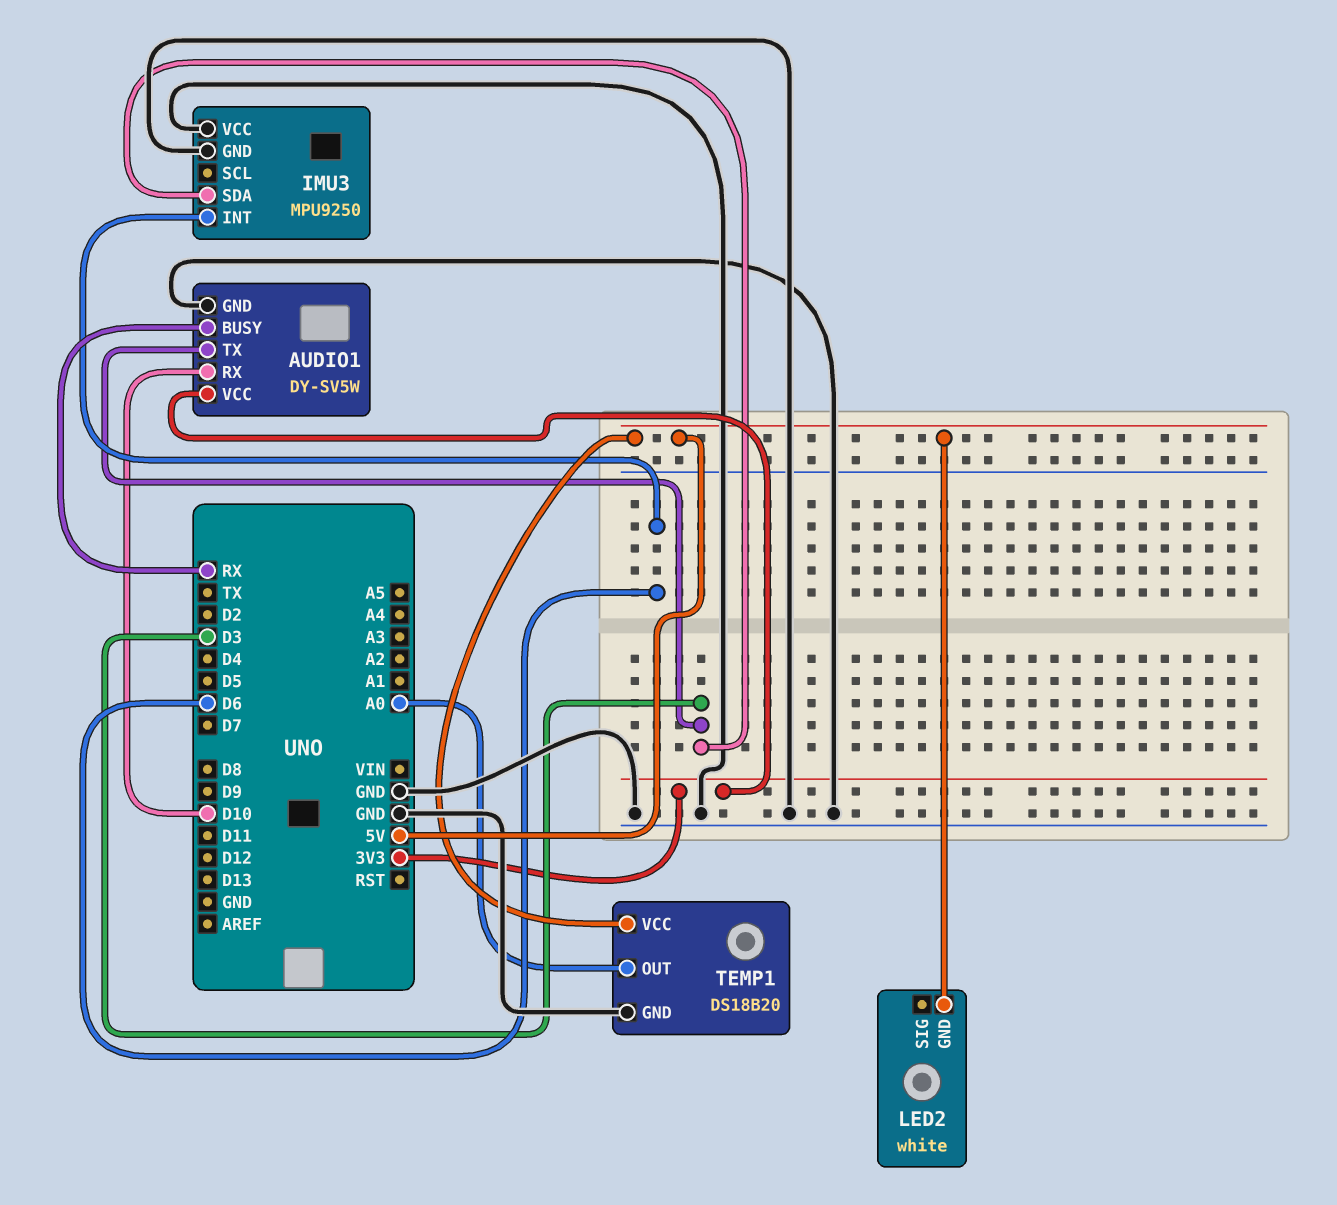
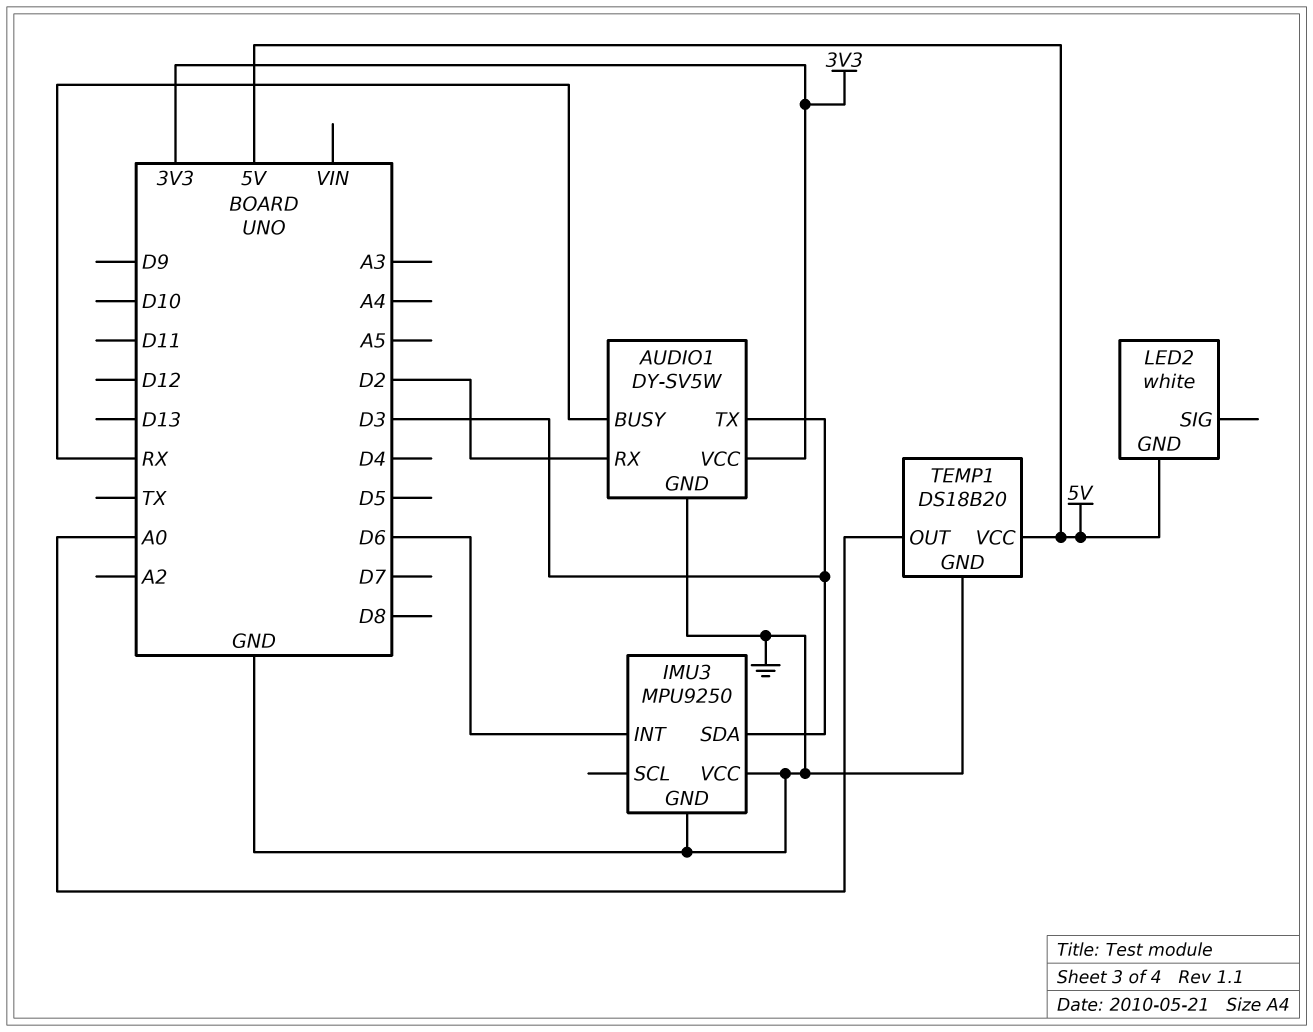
AUDIO1 pin RX: D10 -> D2

